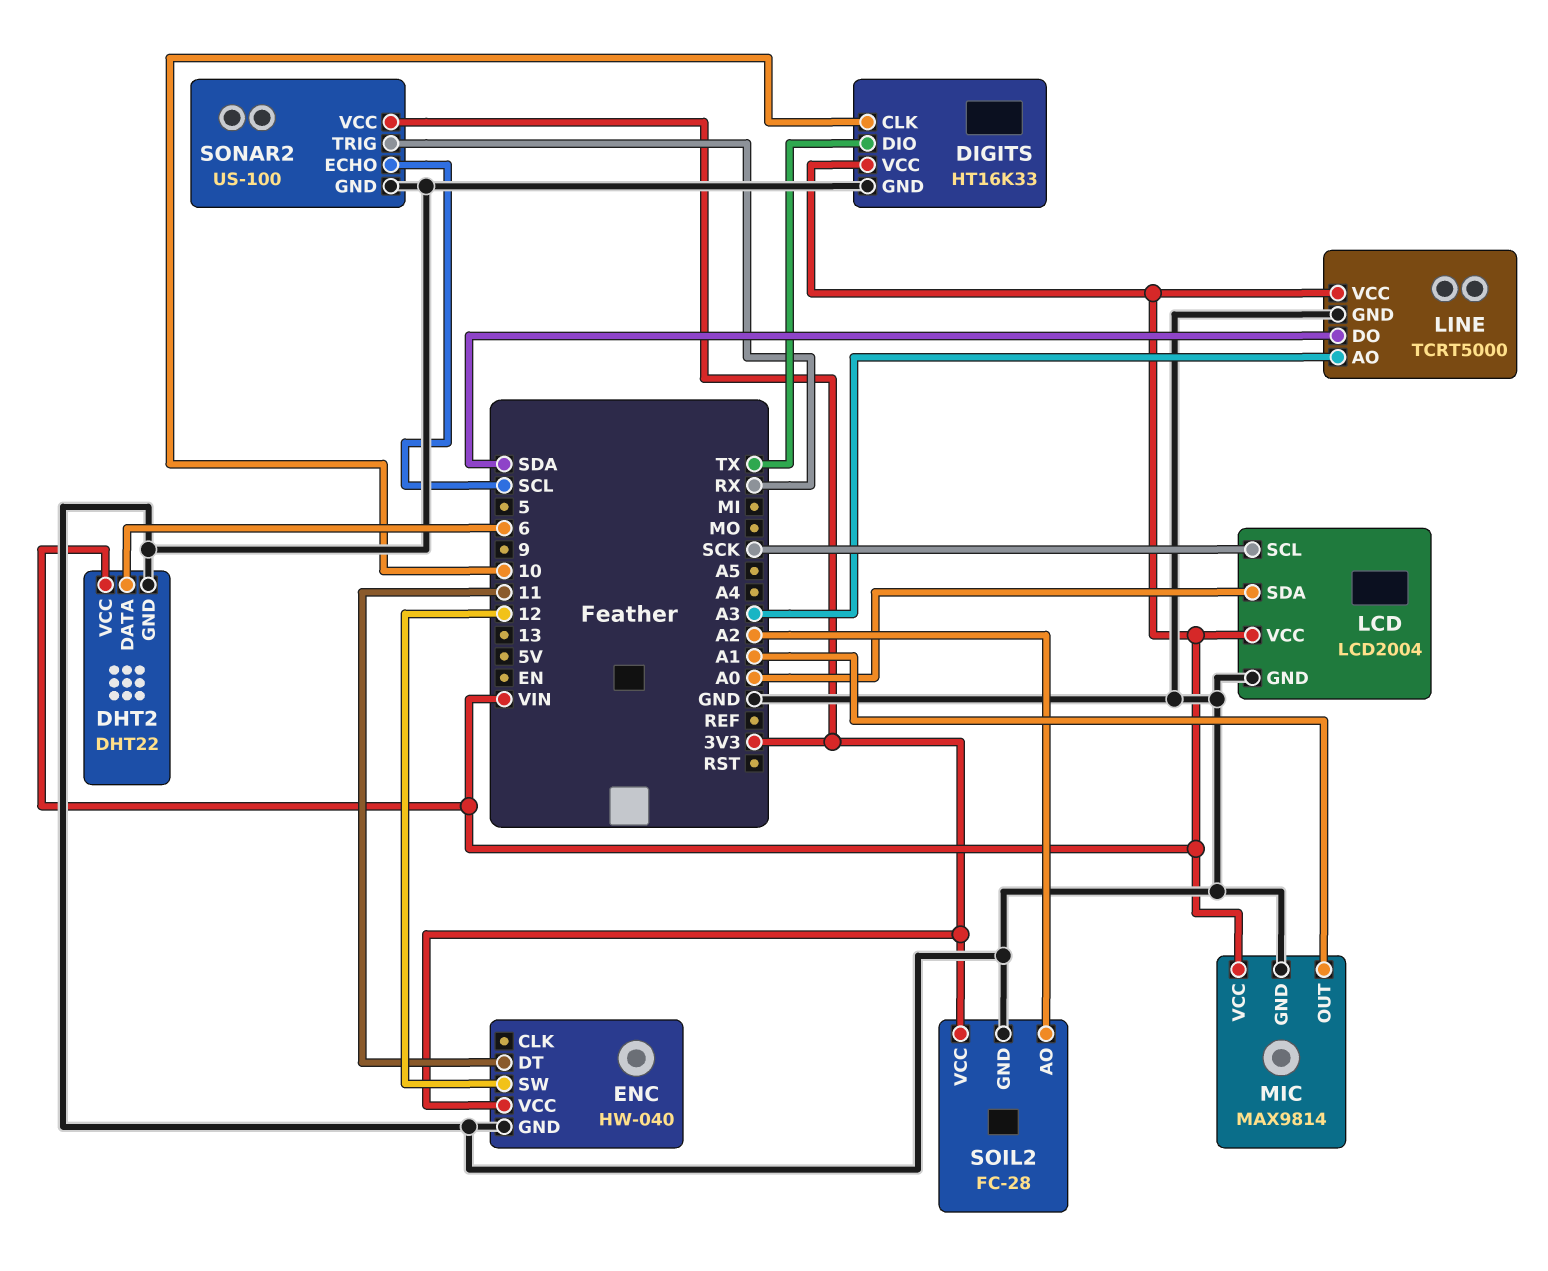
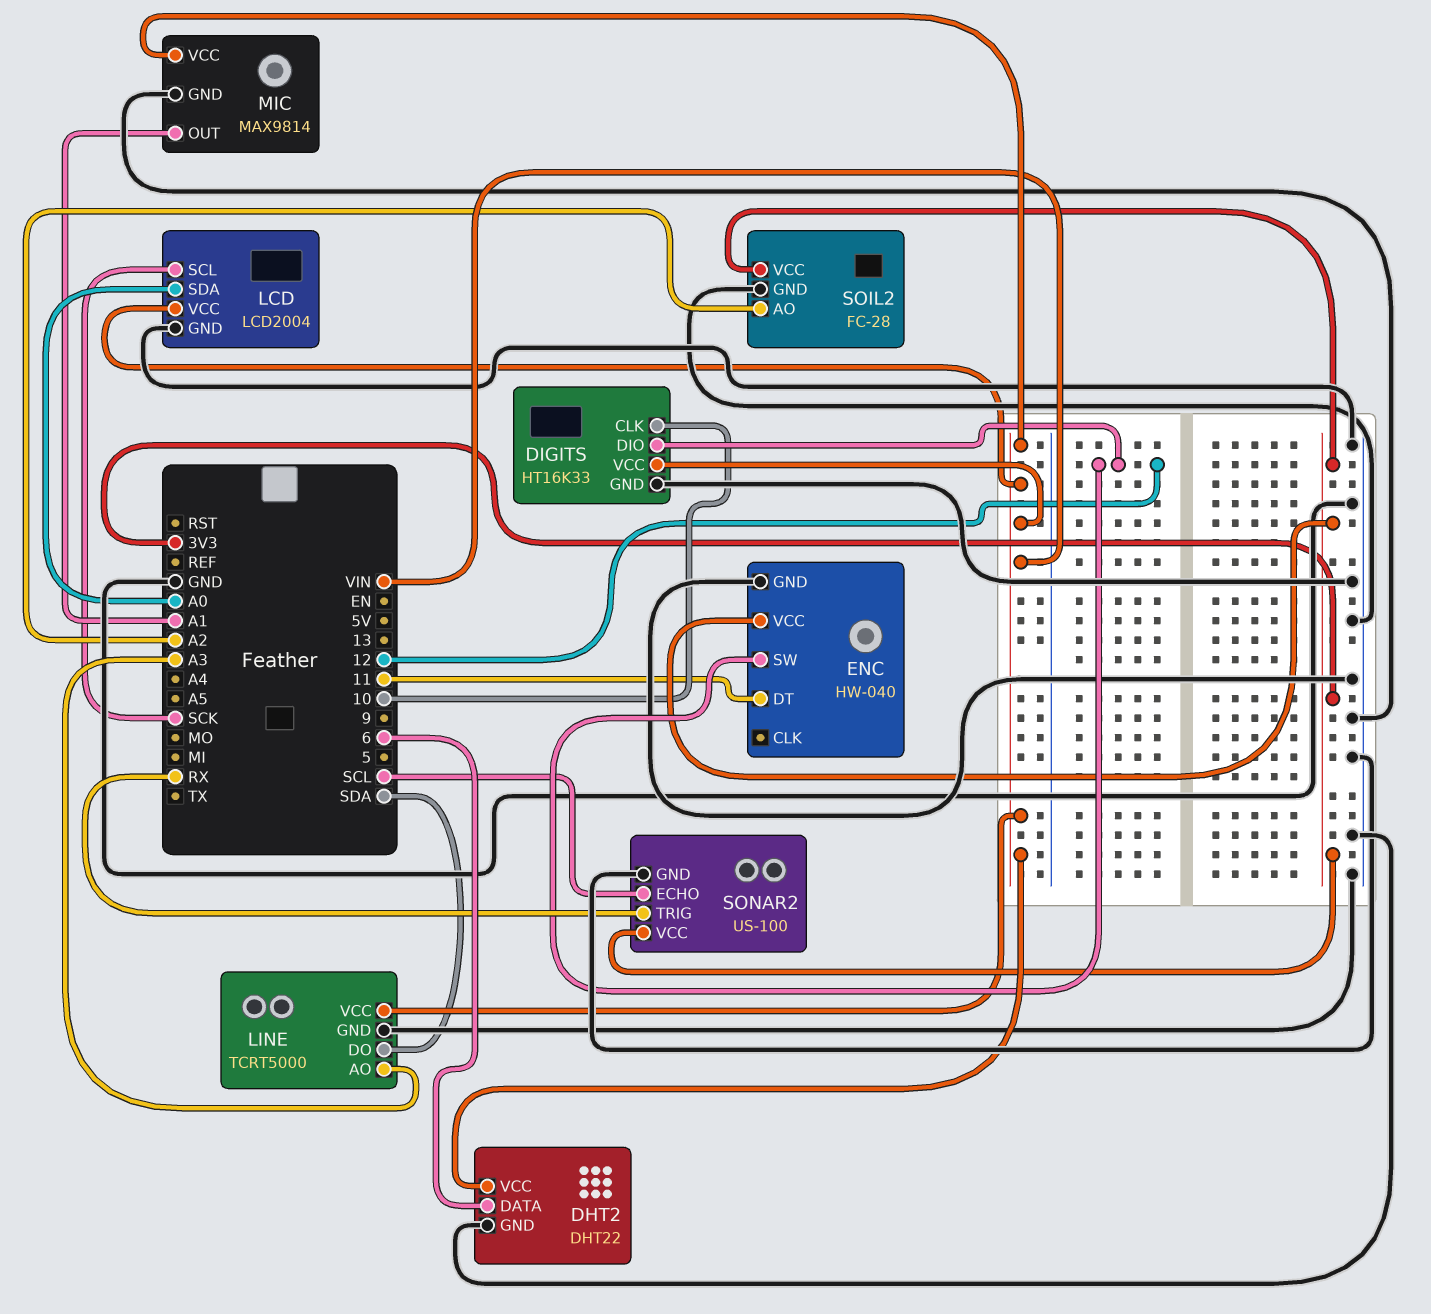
DIGITS pin DIO: TX -> 12

